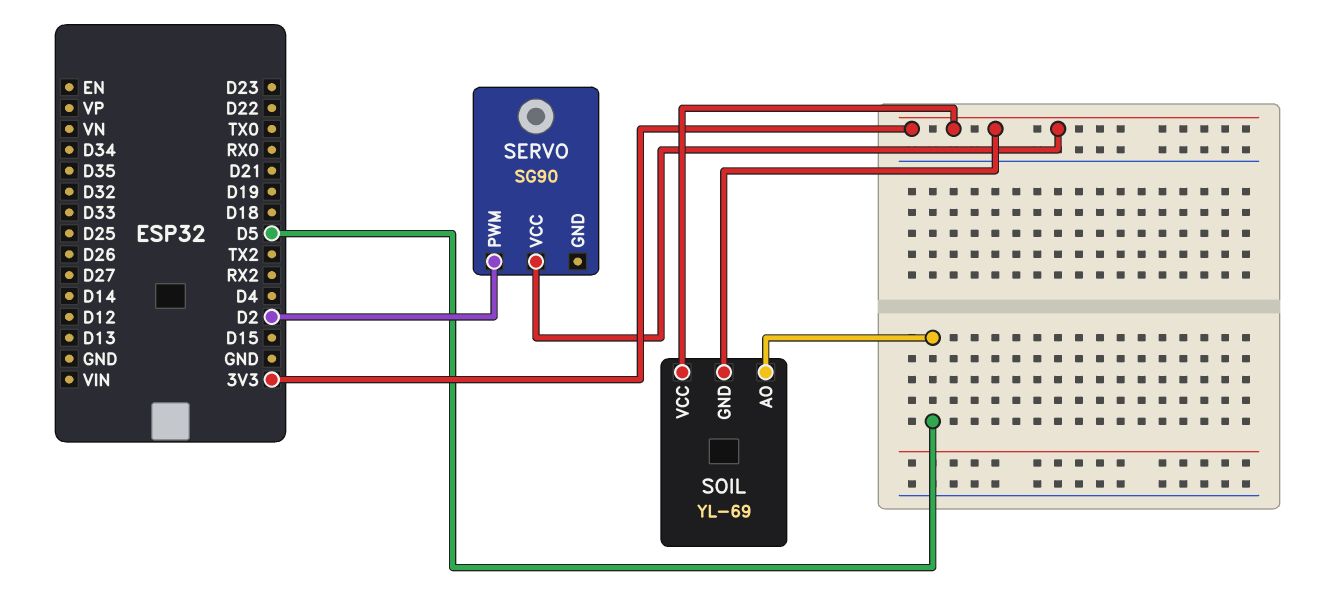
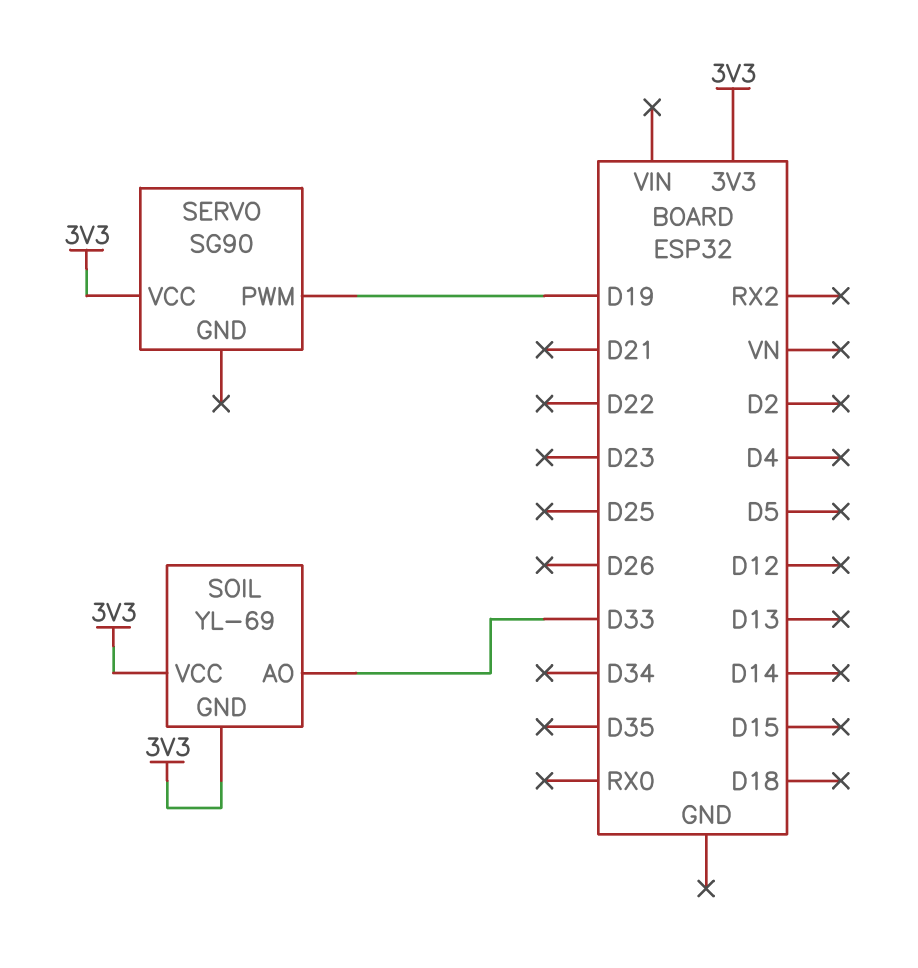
SERVO pin PWM: D2 -> D19
SOIL pin AO: D5 -> D33

